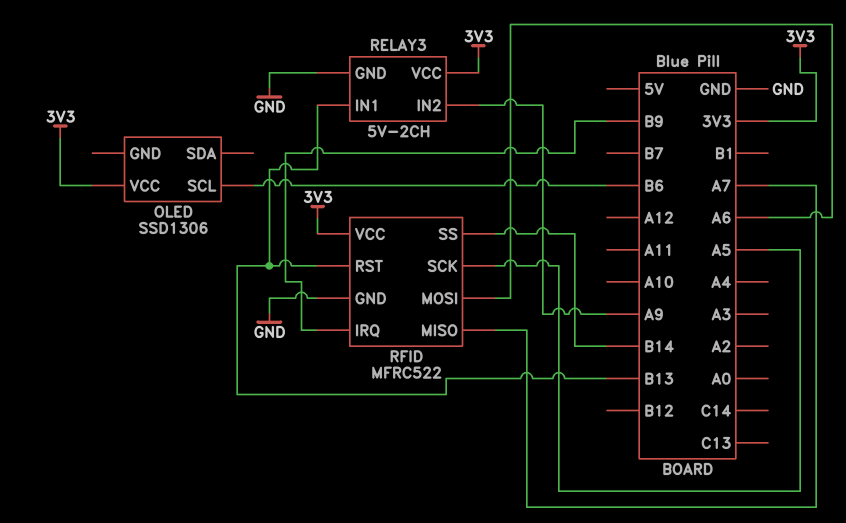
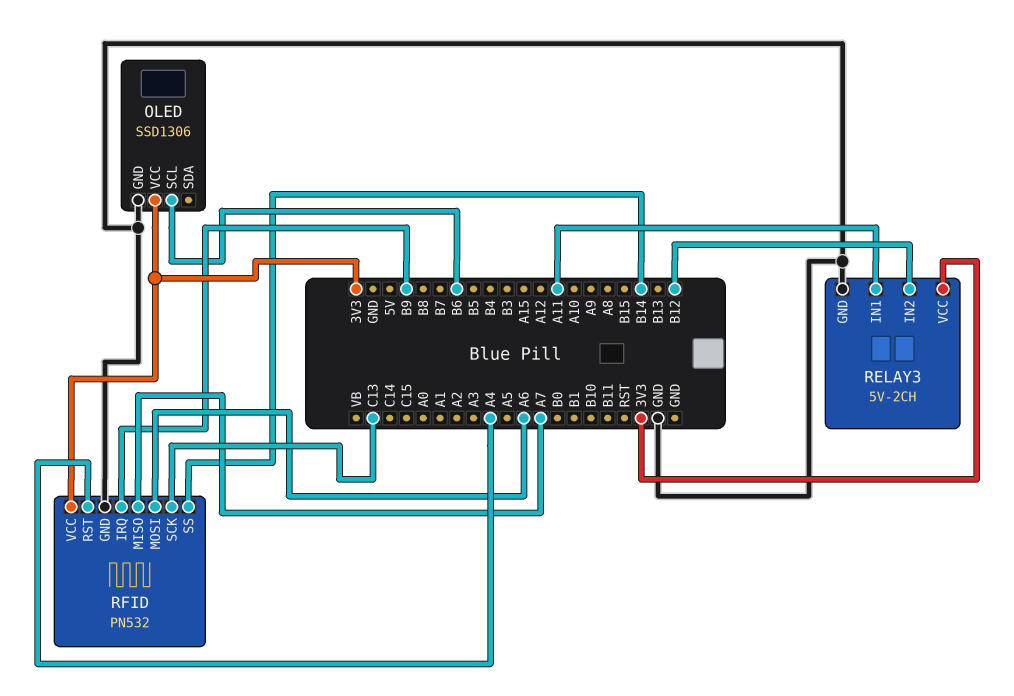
OLED pin GND: none -> GND
RELAY3 pin IN1: B13 -> A11
RELAY3 pin IN2: A9 -> B12
RFID: MFRC522 -> PN532
RFID pin RST: B13 -> A4
RFID pin SCK: A5 -> C13

